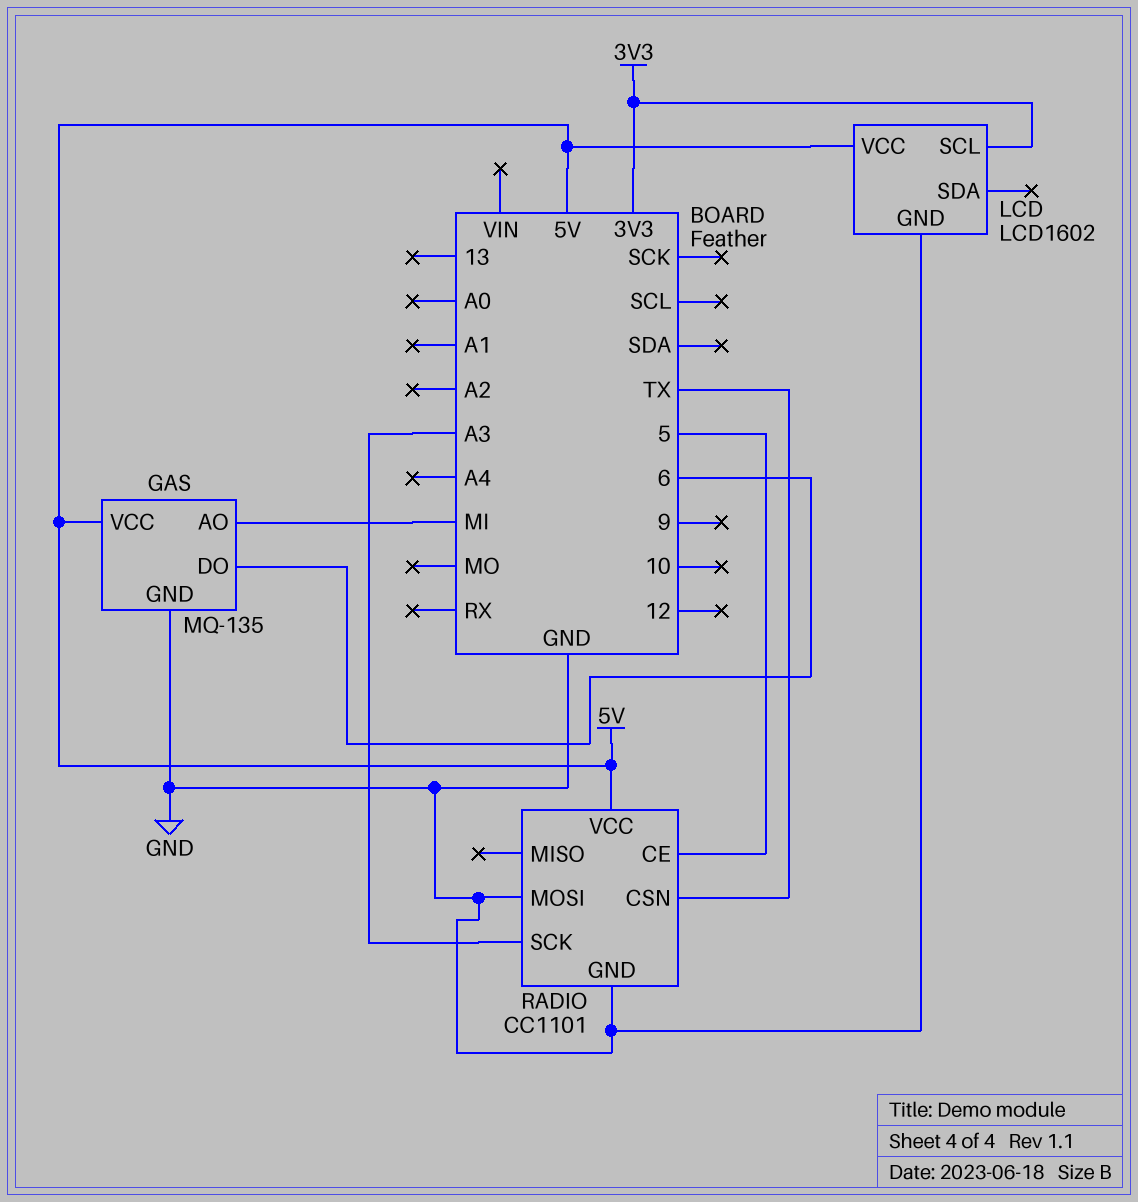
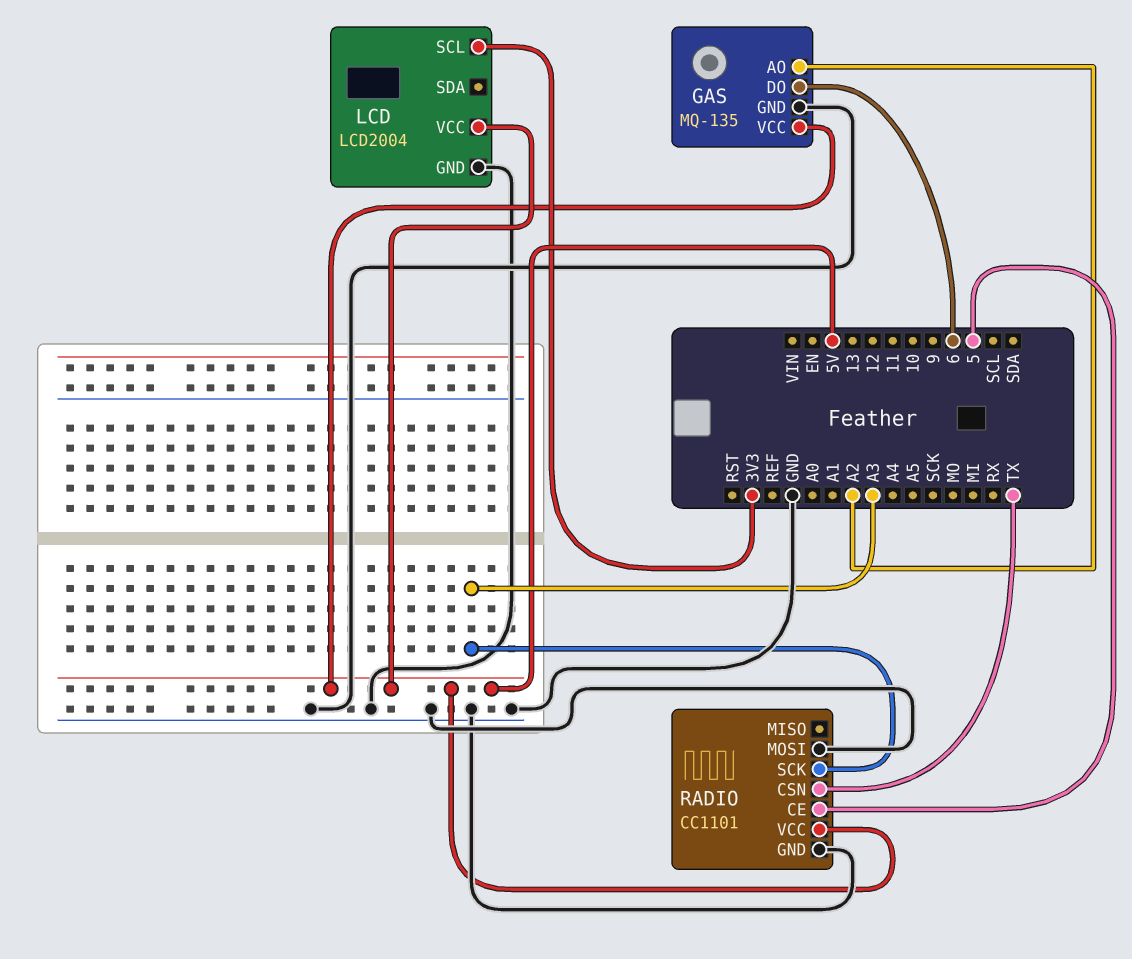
GAS pin AO: MI -> A2
LCD: LCD1602 -> LCD2004

